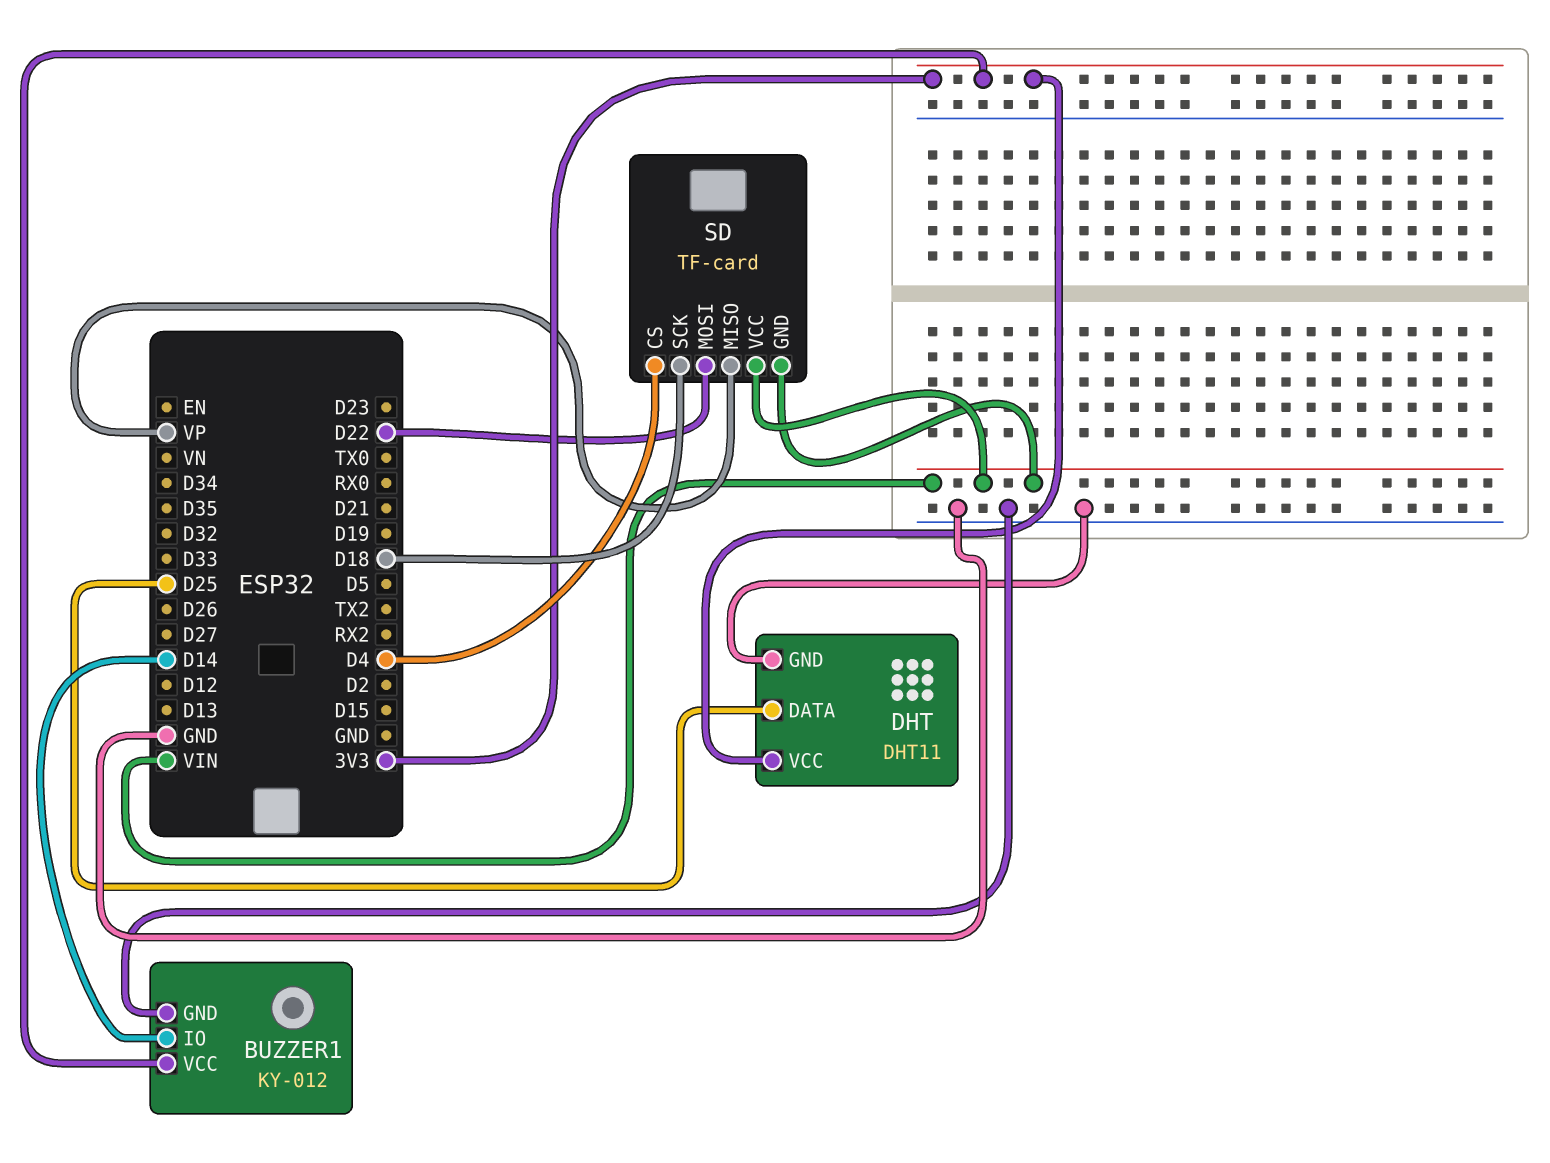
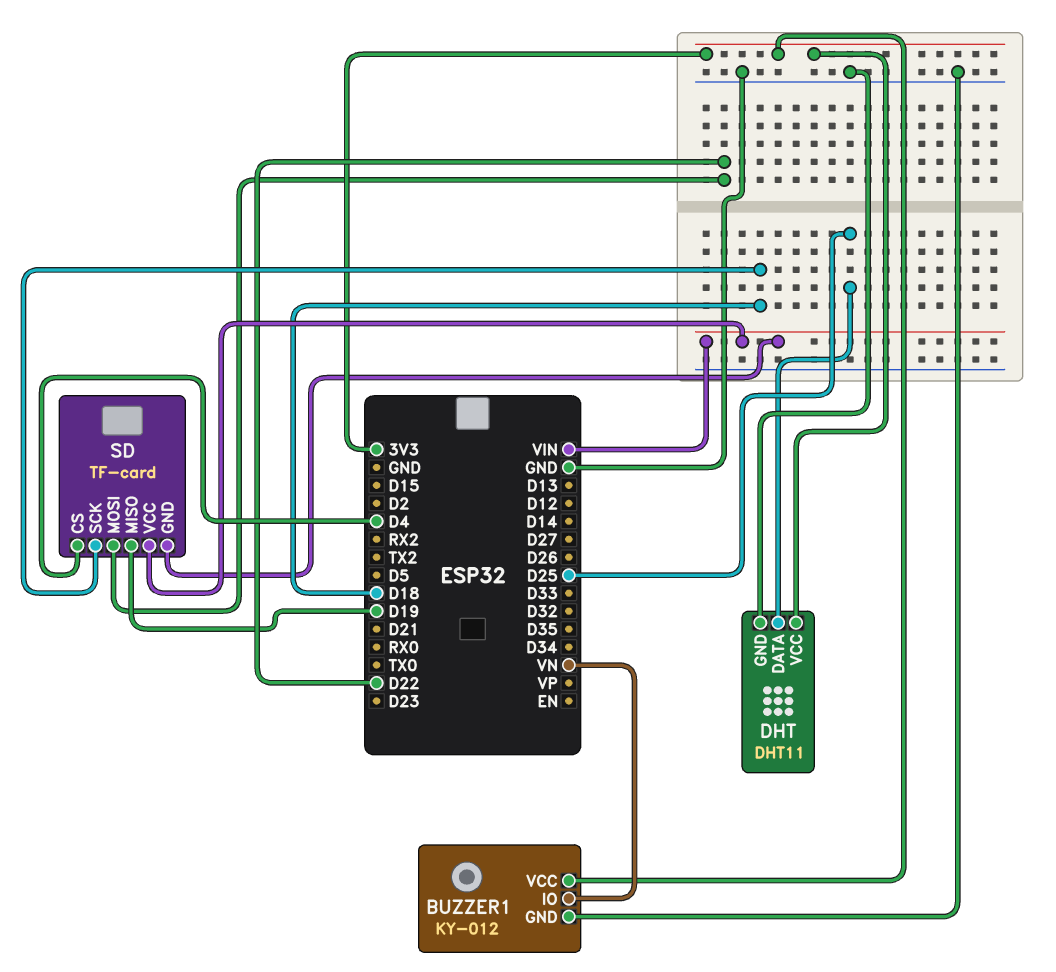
BUZZER1 pin IO: D14 -> VN
SD pin MISO: VP -> D19

